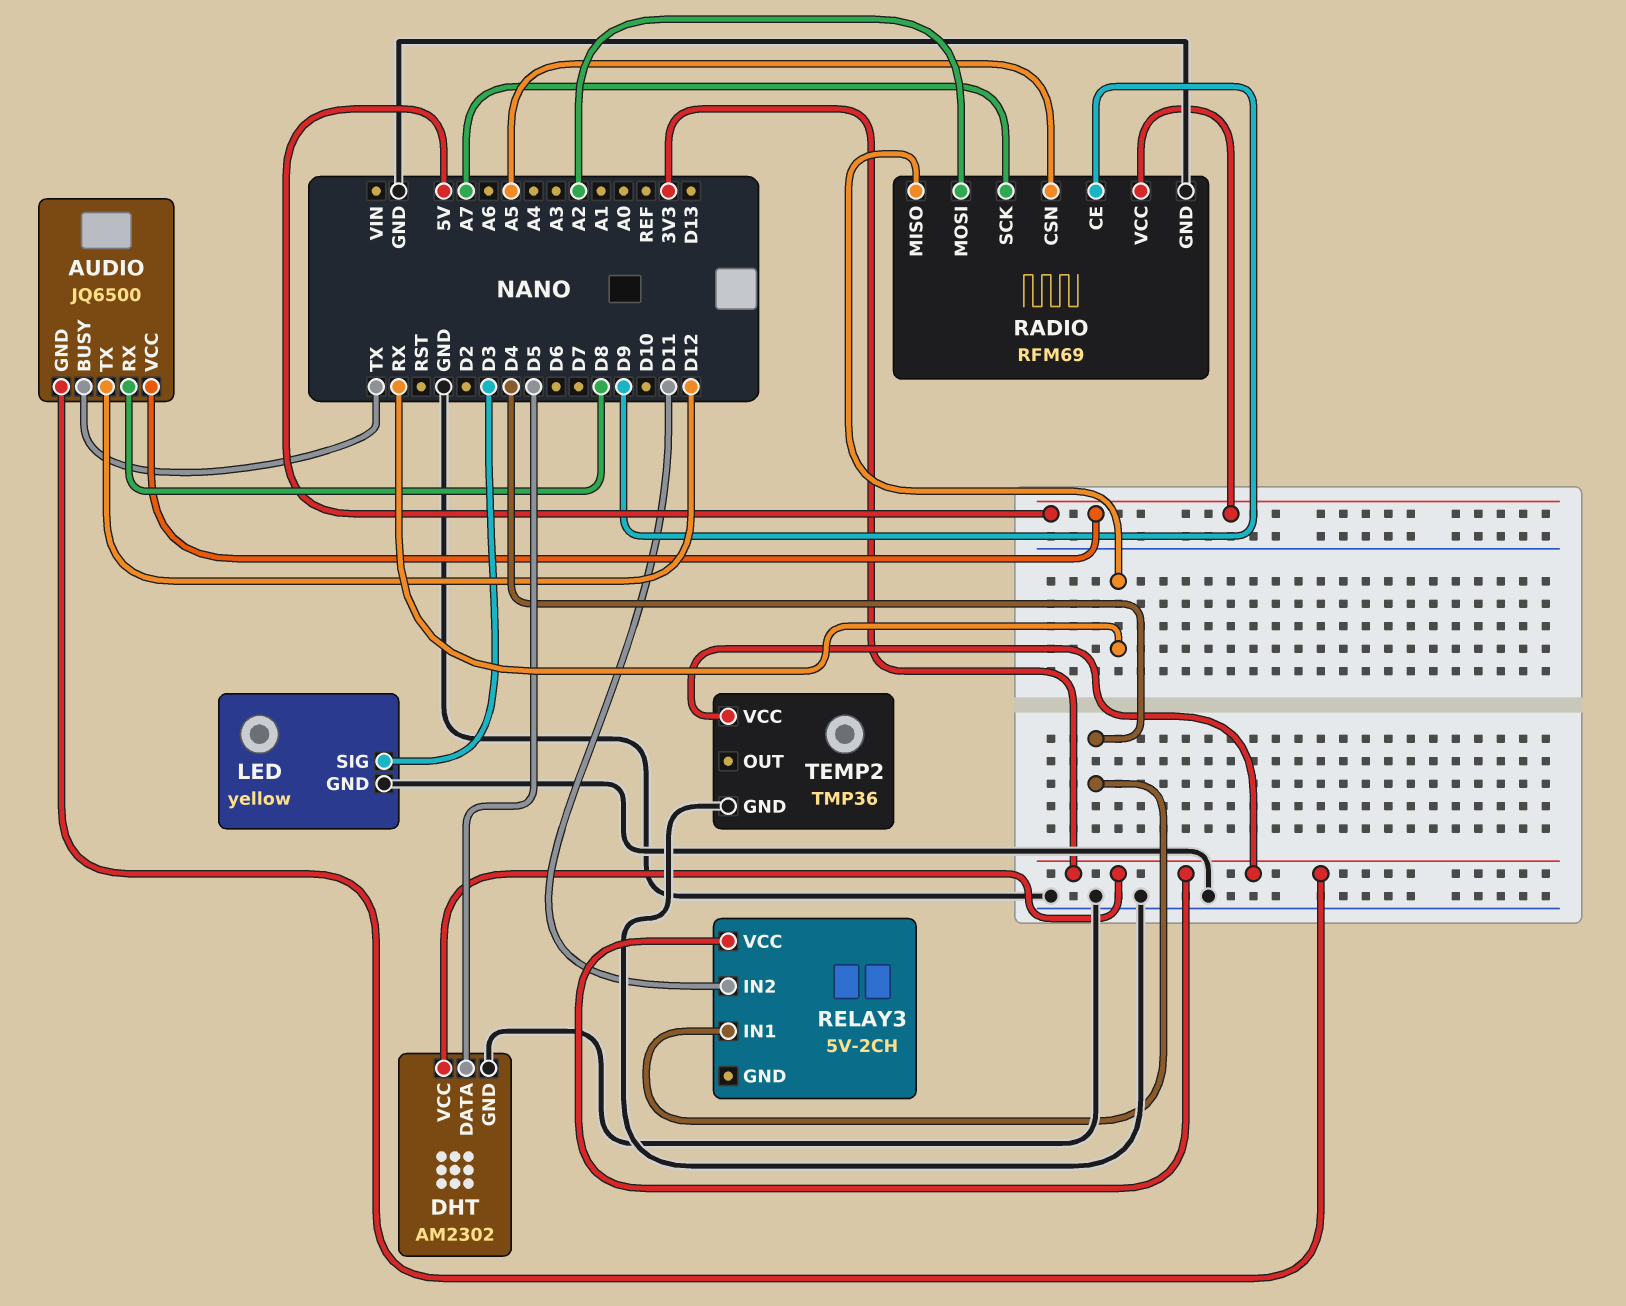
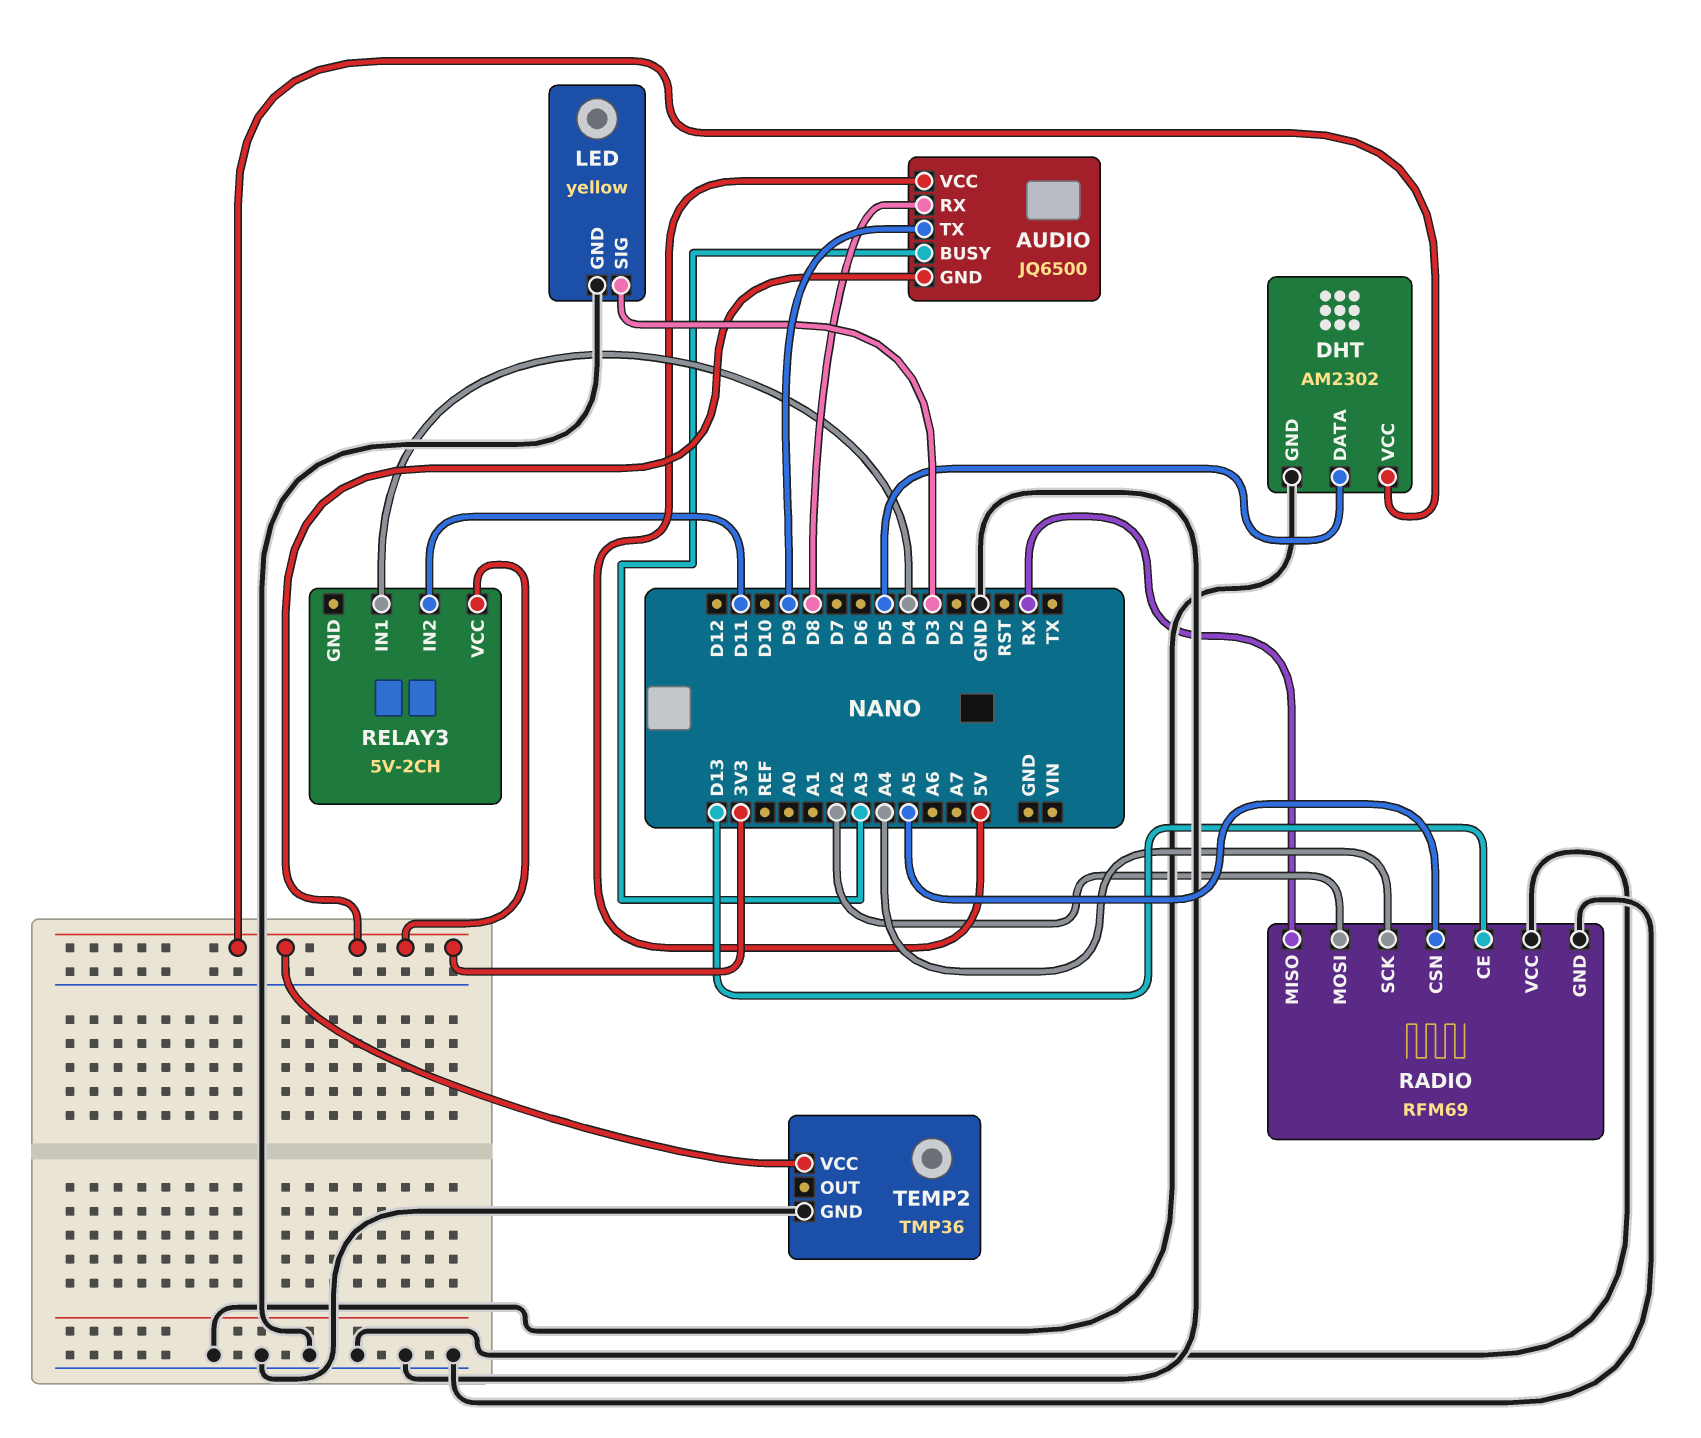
AUDIO pin BUSY: TX -> A3
AUDIO pin TX: D12 -> D9
RADIO pin CE: D9 -> D13
RADIO pin SCK: A7 -> A4
RADIO pin VCC: 5V -> GND

